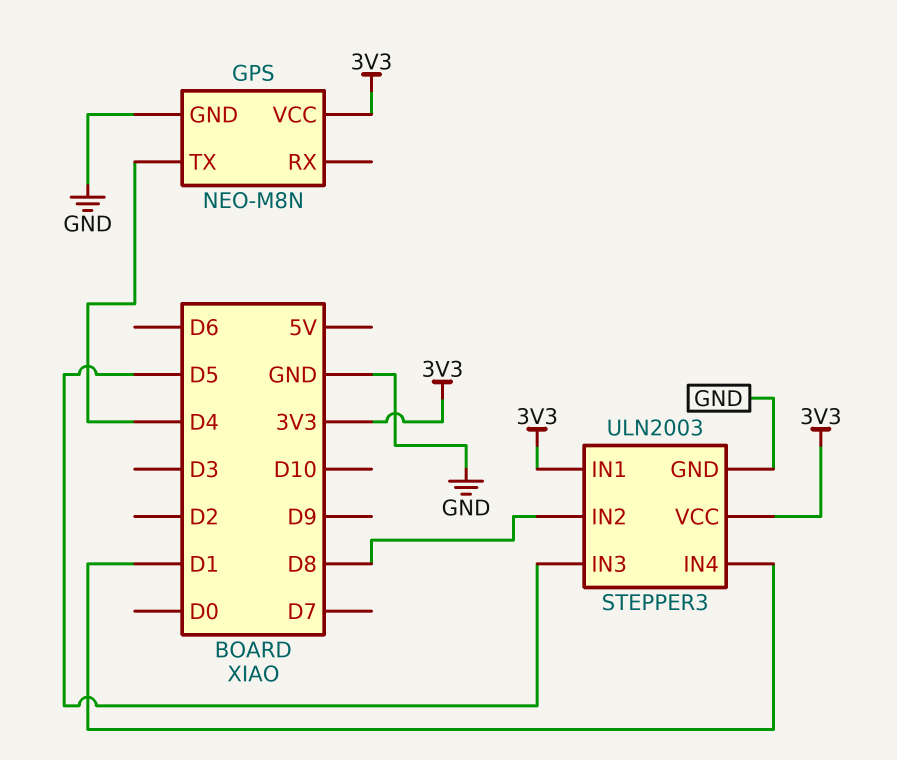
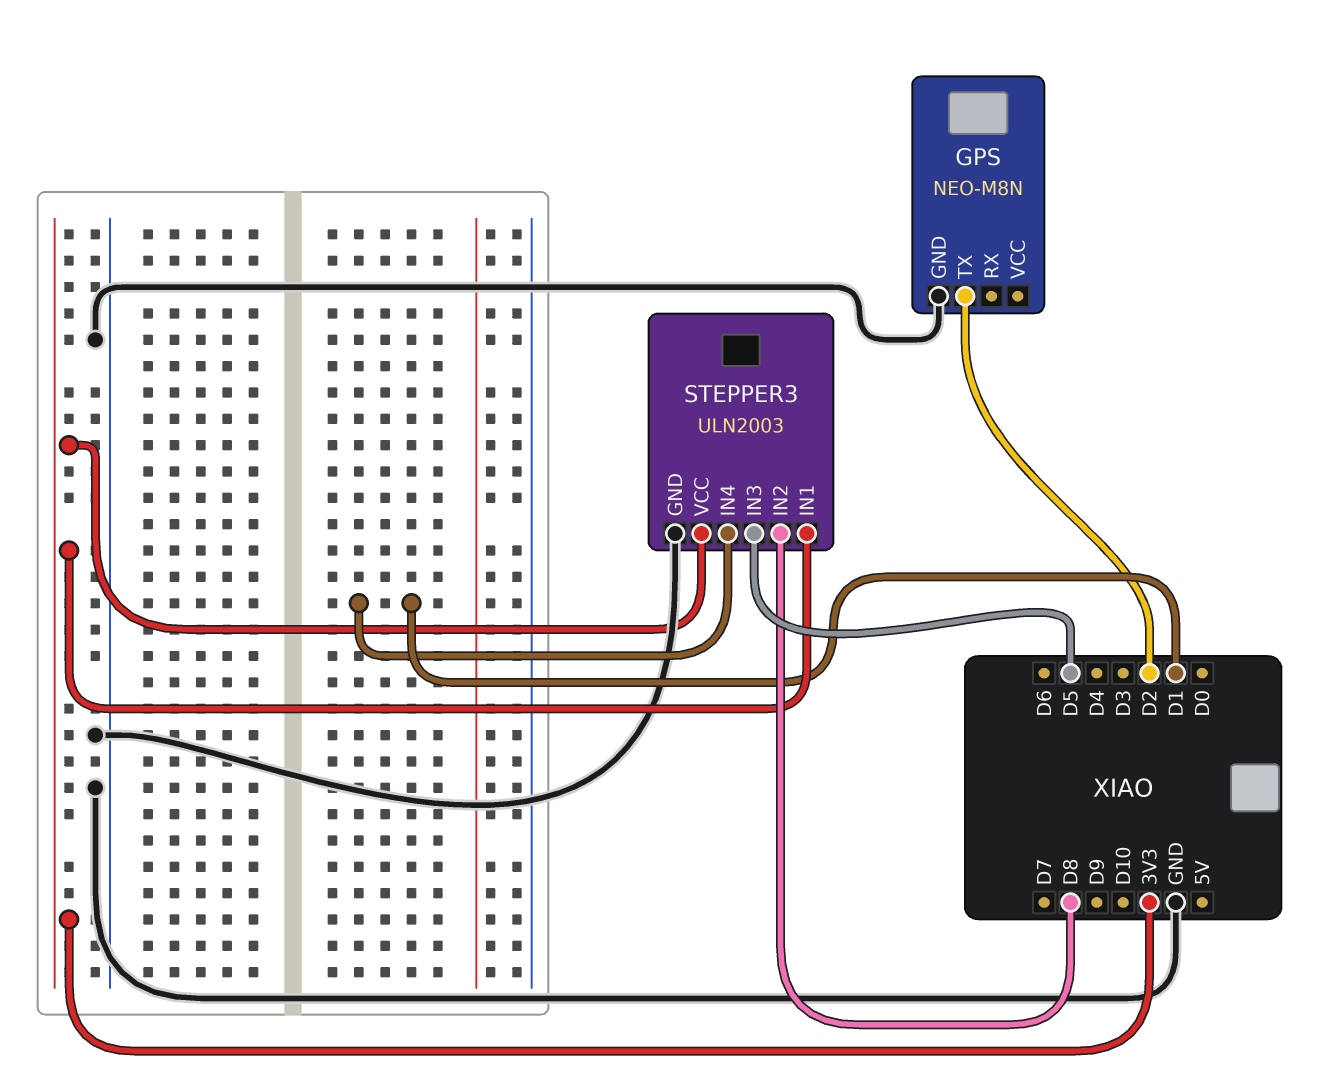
GPS pin TX: D4 -> D2
GPS pin VCC: 3V3 -> none

